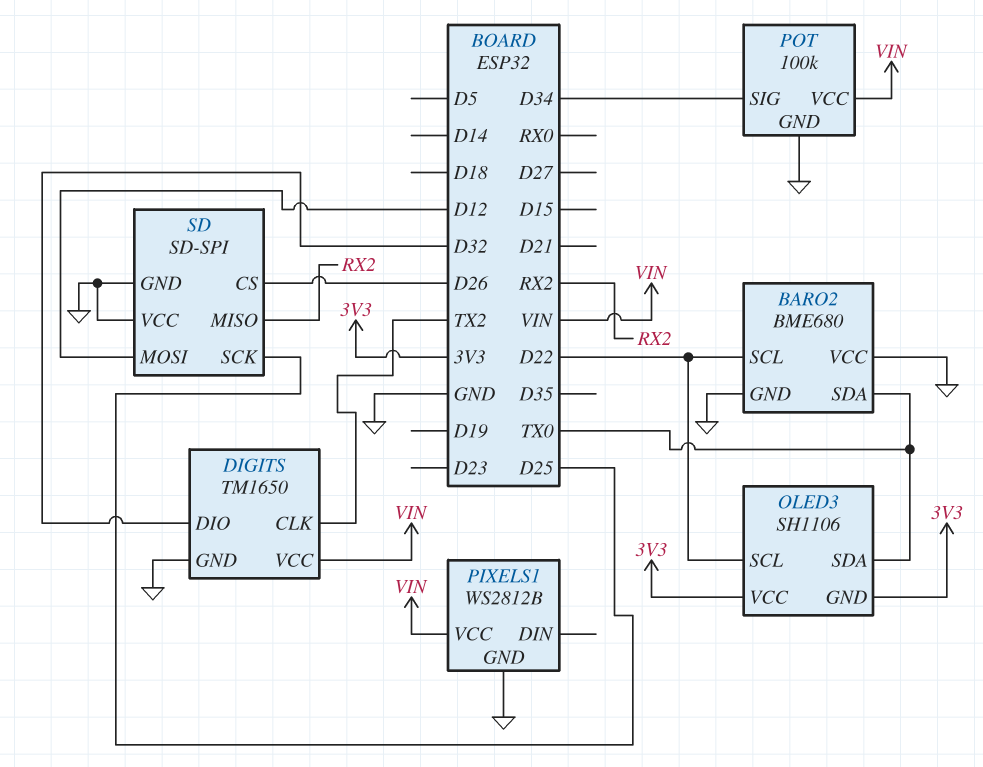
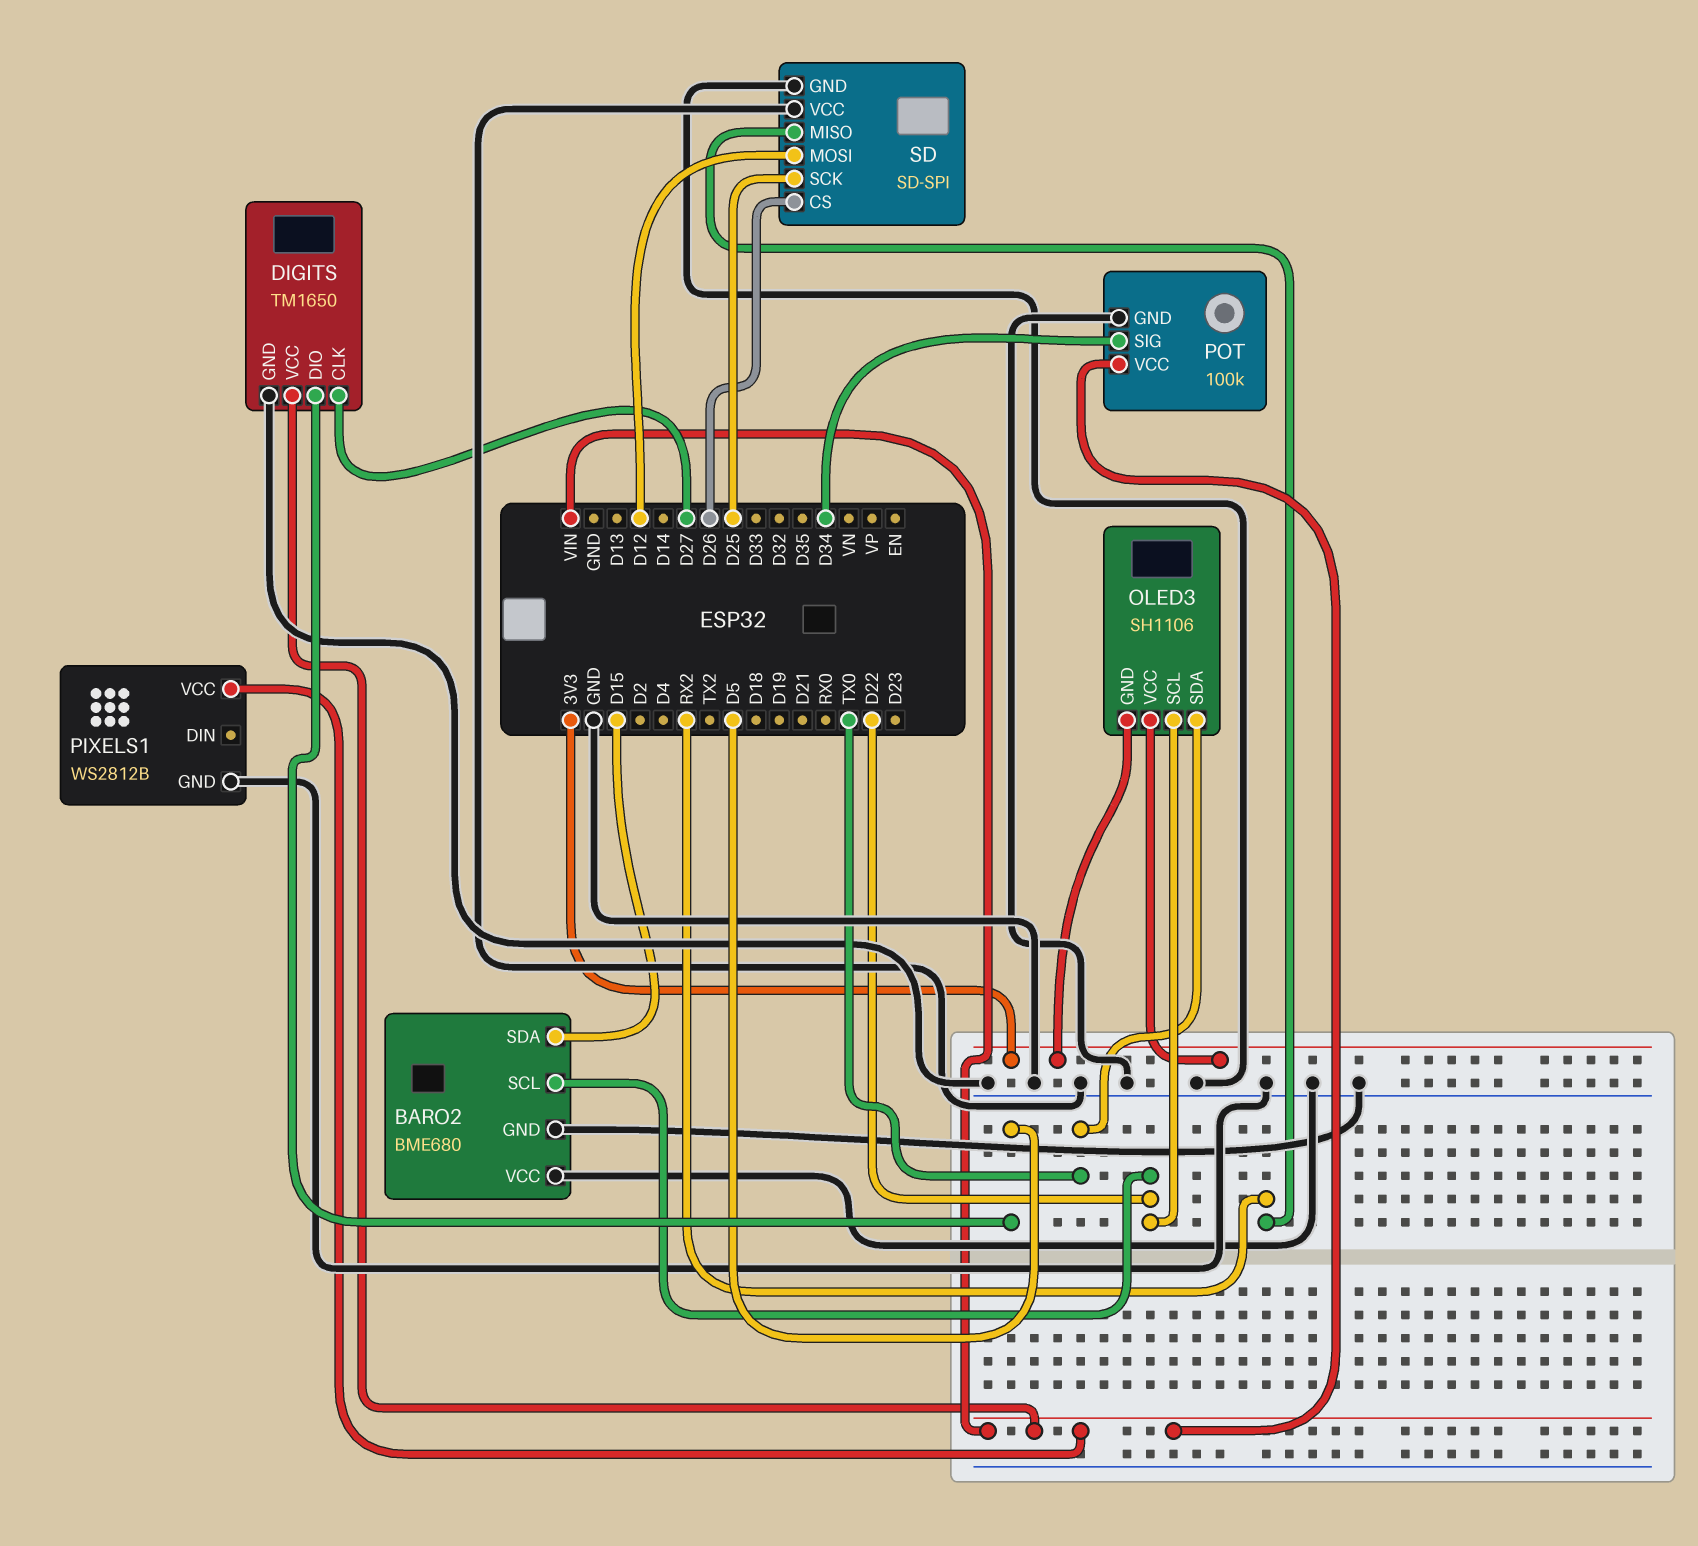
BARO2 pin SDA: TX0 -> D15
DIGITS pin CLK: TX2 -> D27
DIGITS pin DIO: D32 -> D5

